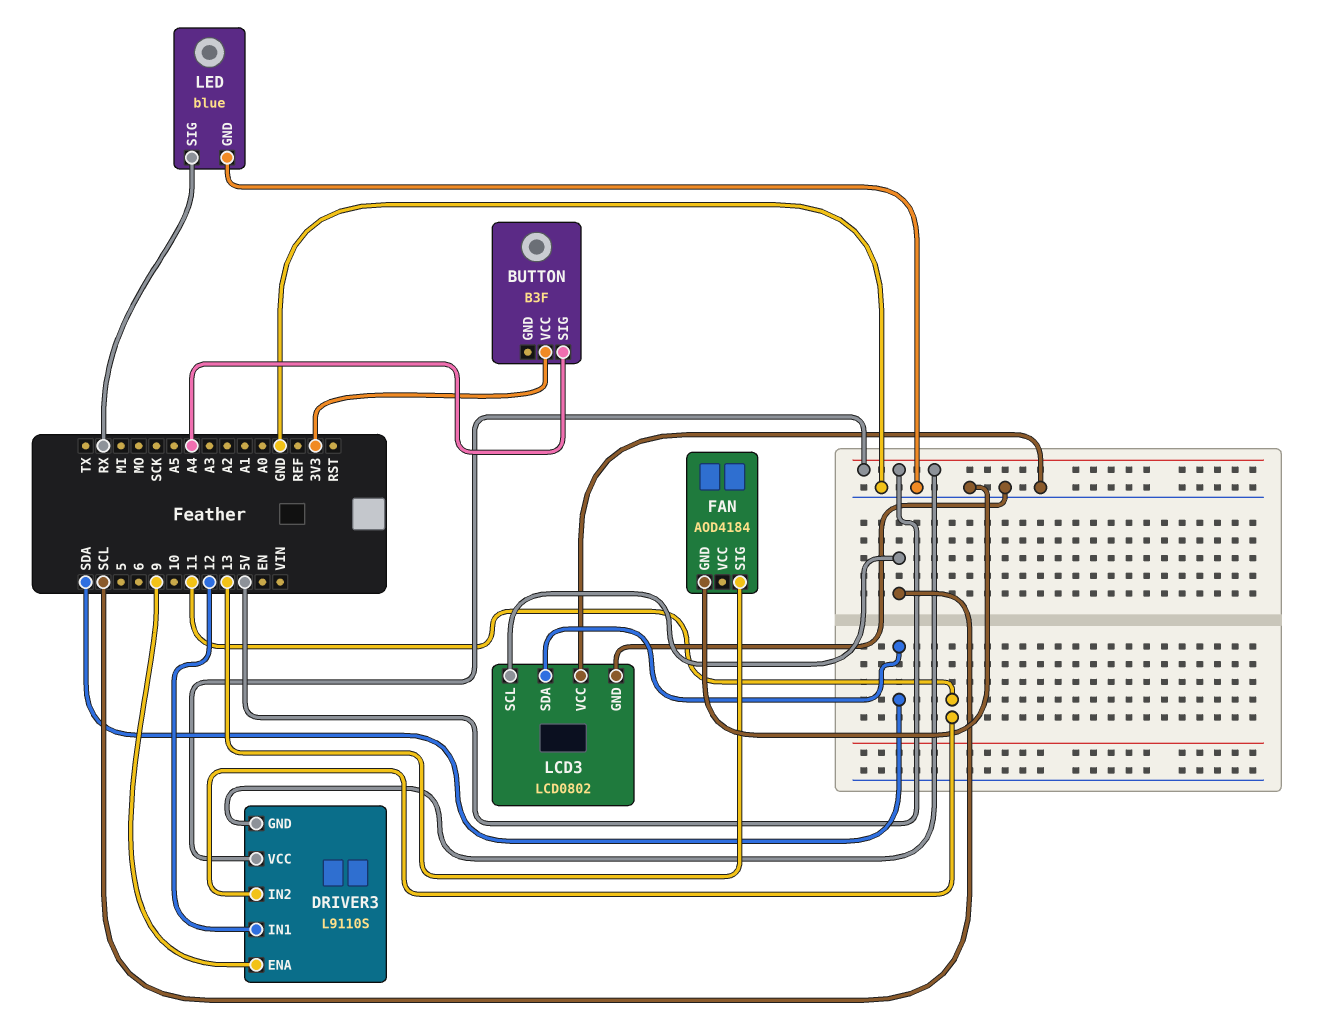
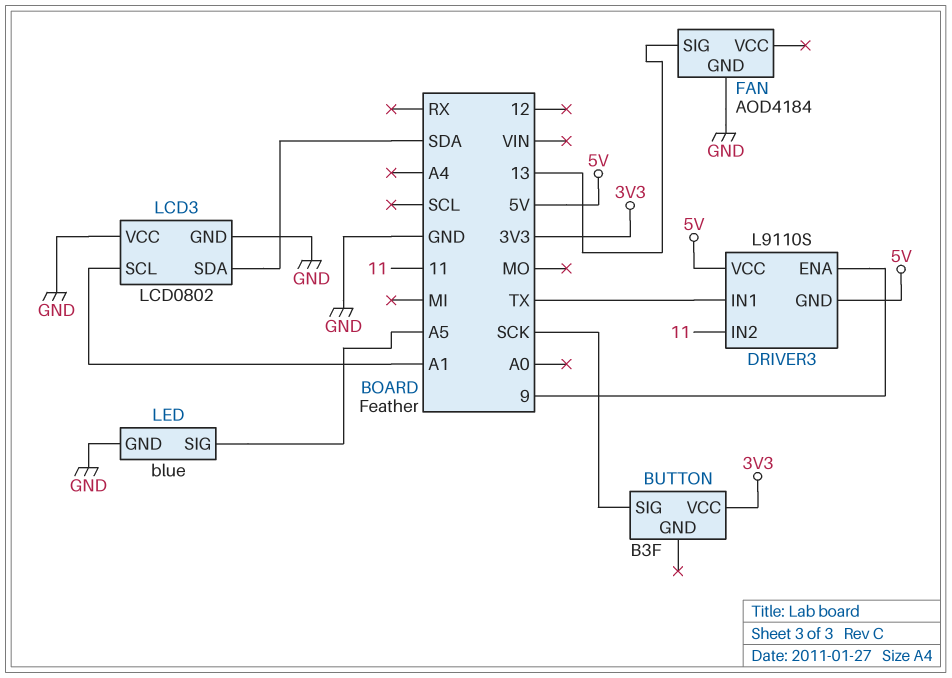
BUTTON pin SIG: A4 -> SCK
DRIVER3 pin IN1: 12 -> TX
LCD3 pin SCL: SCL -> A1
LED pin SIG: RX -> A5

